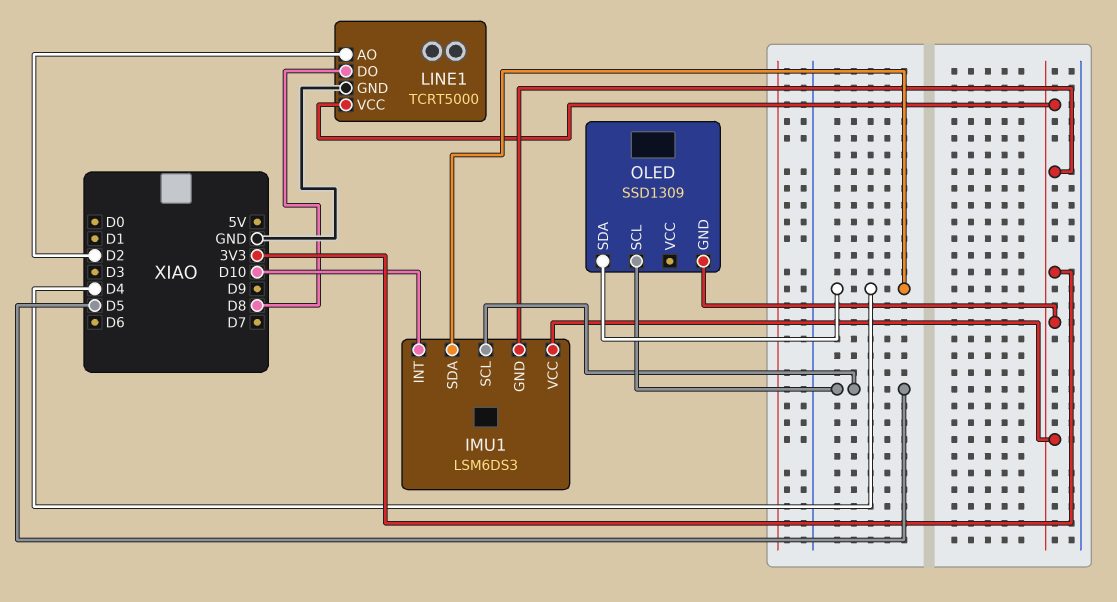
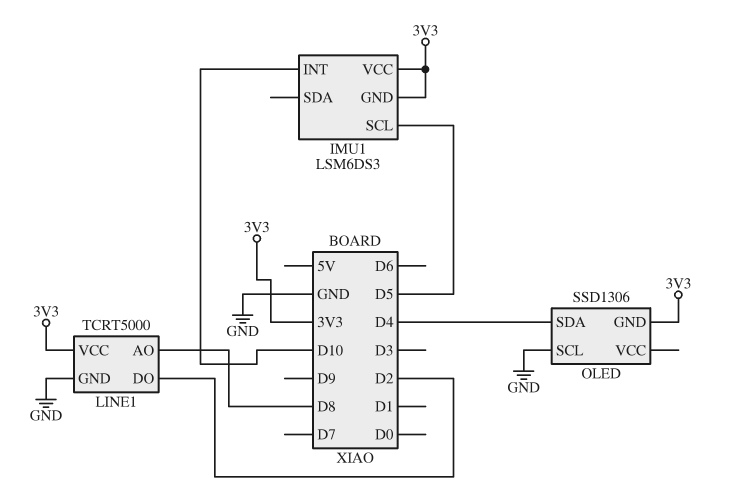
IMU1 pin SDA: D4 -> none
LINE1 pin AO: D2 -> D8
LINE1 pin DO: D8 -> D2
OLED: SSD1309 -> SSD1306
OLED pin SCL: D5 -> GND

